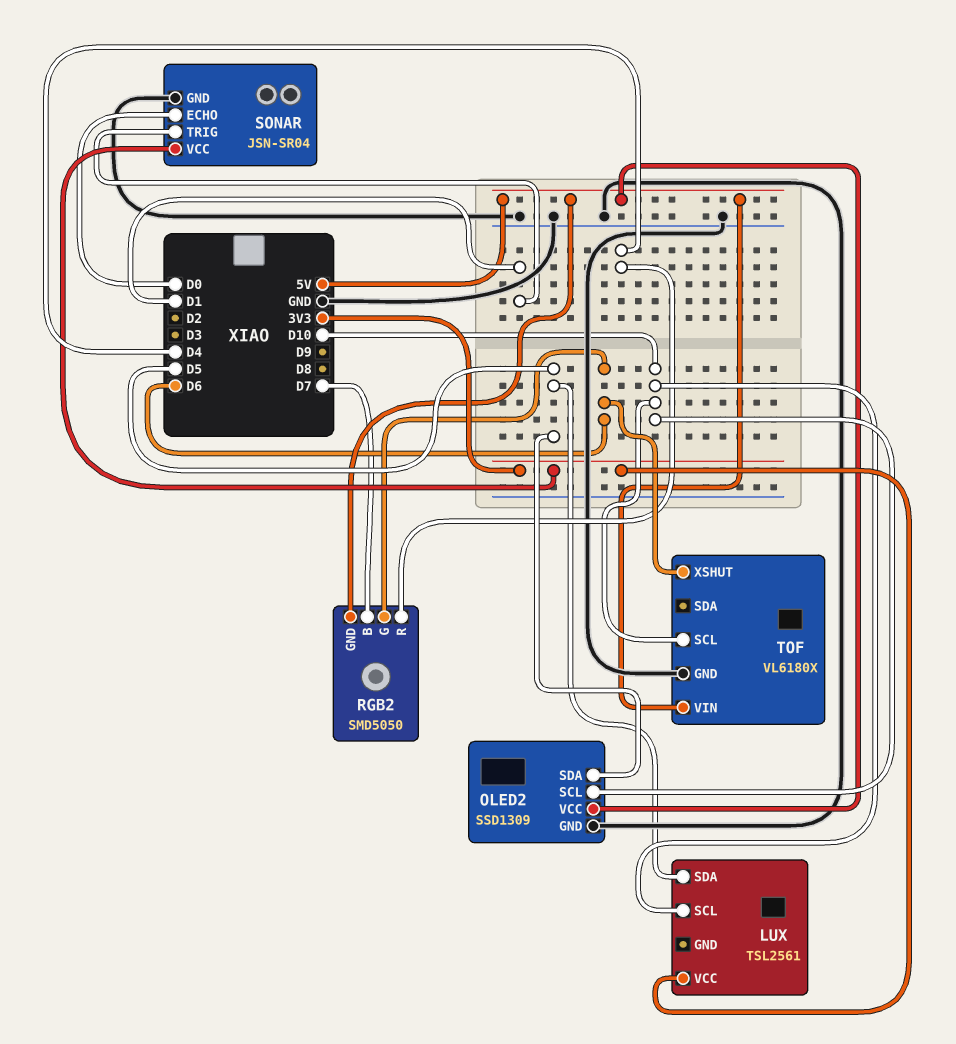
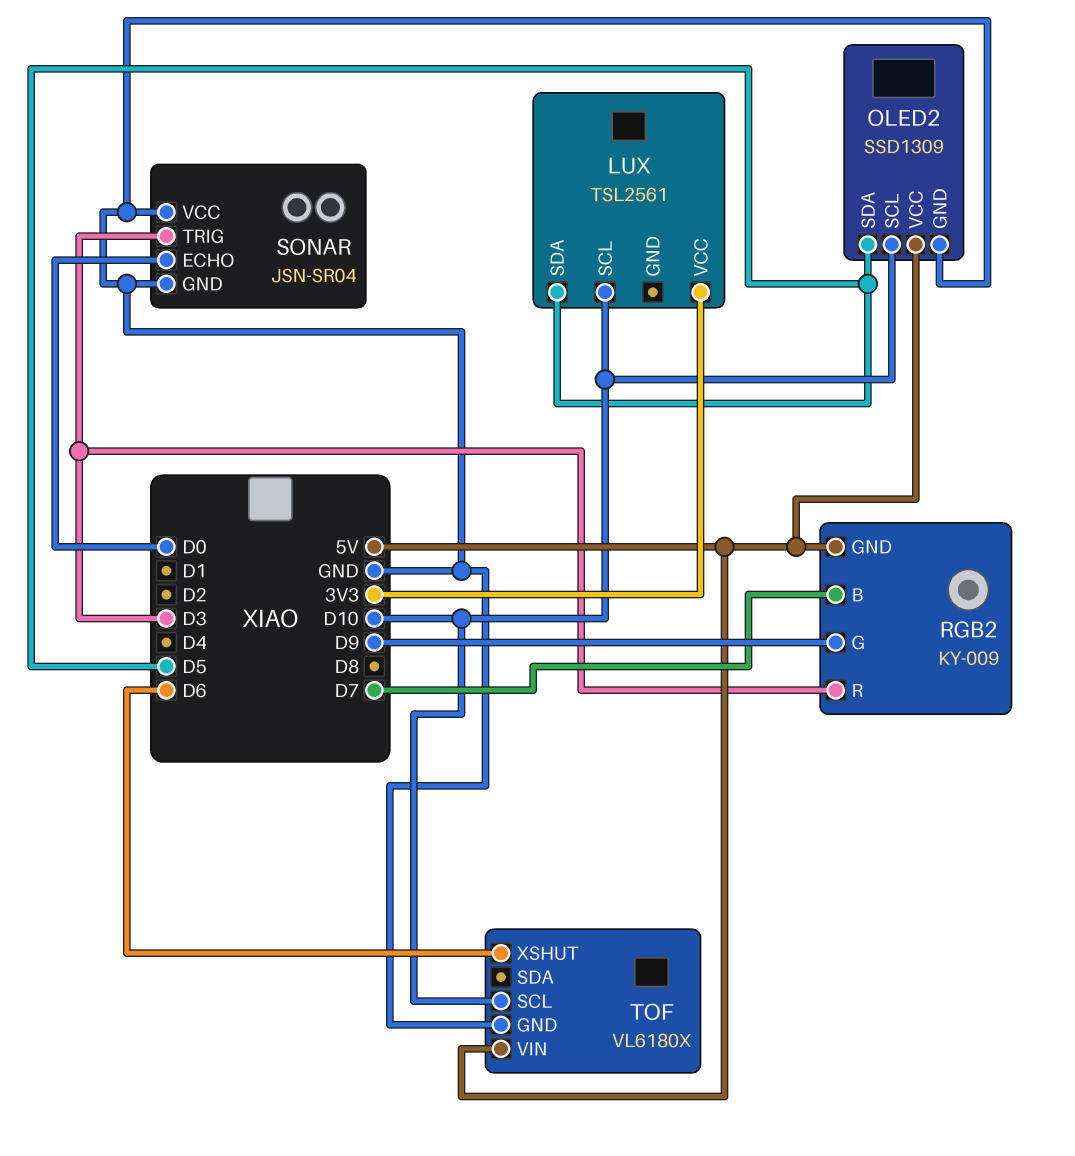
RGB2: SMD5050 -> KY-009
RGB2 pin G: D6 -> D9
RGB2 pin R: D4 -> D3
SONAR pin TRIG: D1 -> D3
SONAR pin VCC: 3V3 -> GND

